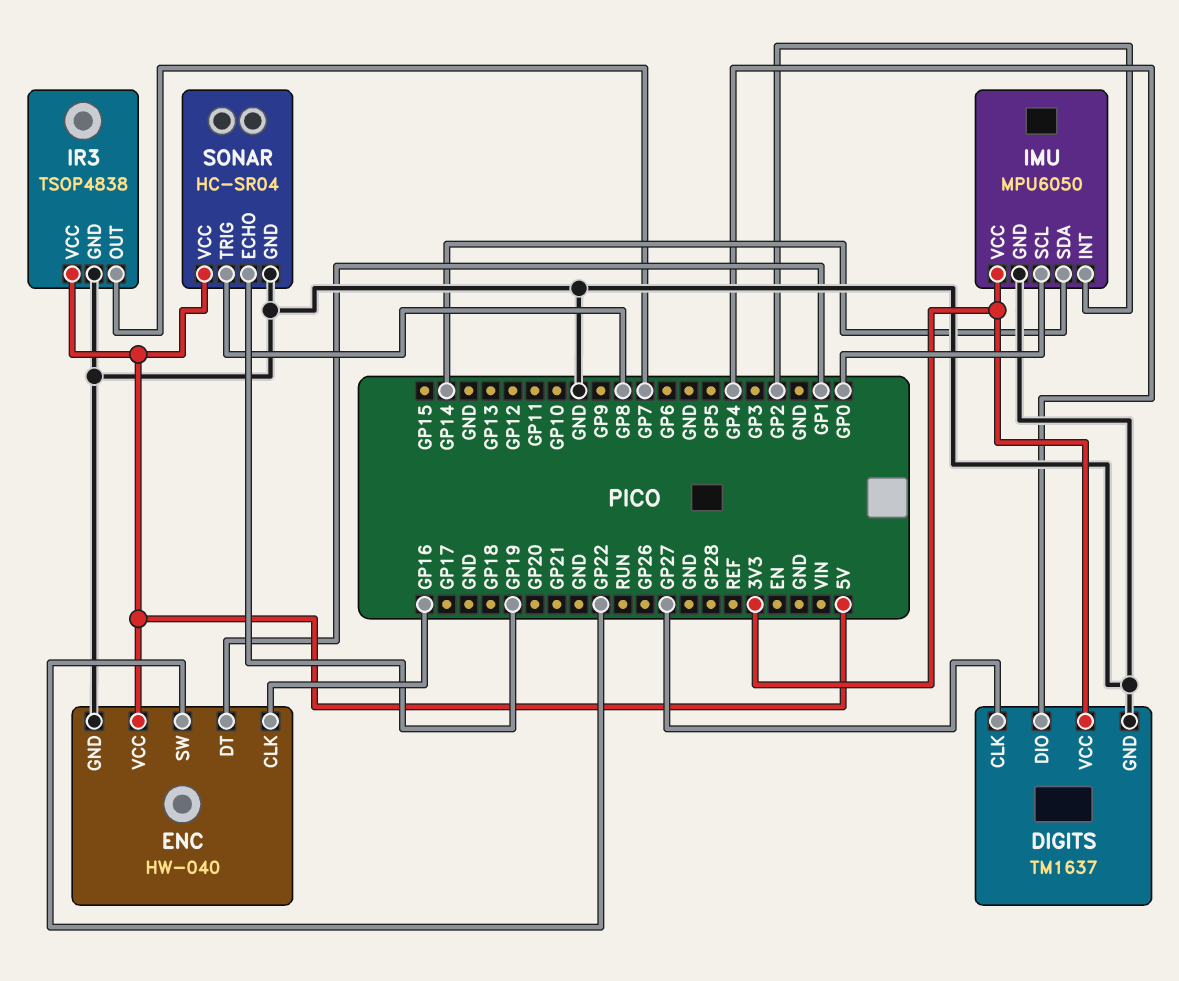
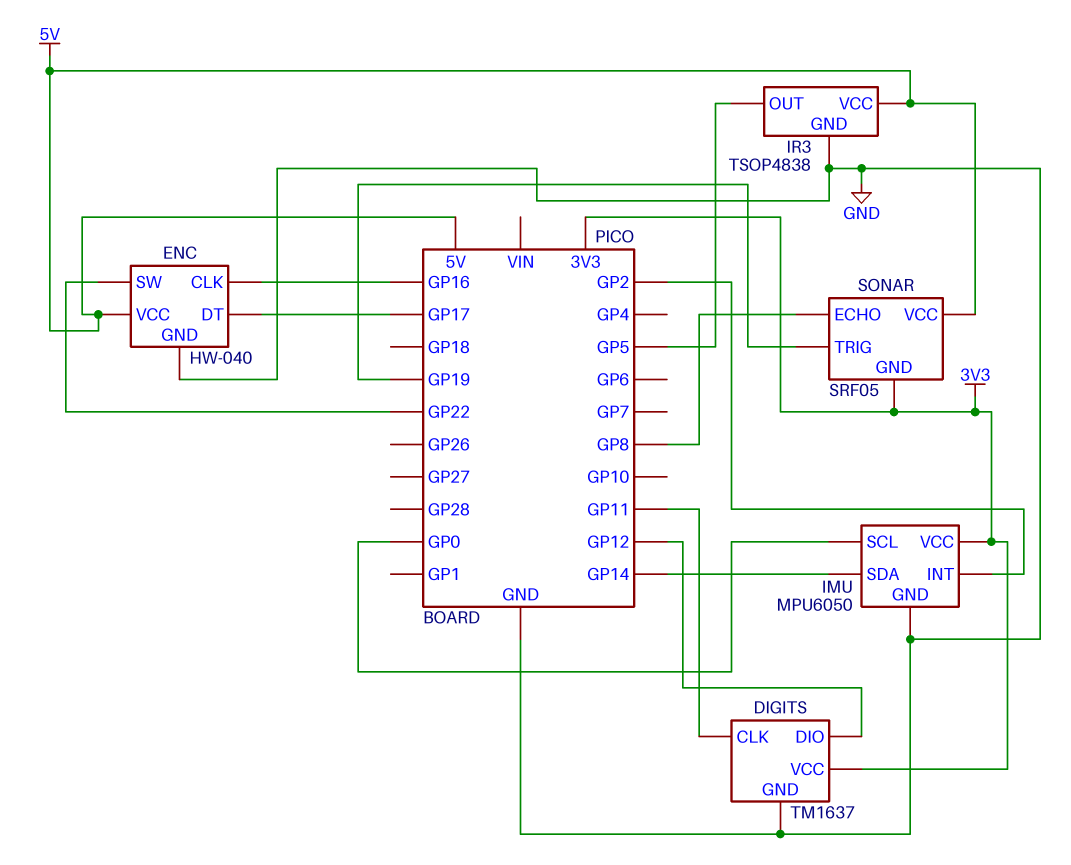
DIGITS pin CLK: GP27 -> GP11
DIGITS pin DIO: GP4 -> GP12
ENC pin DT: GP1 -> GP17
IR3 pin OUT: GP7 -> GP5
SONAR: HC-SR04 -> SRF05
SONAR pin ECHO: GP19 -> GP8
SONAR pin GND: GND -> 3V3
SONAR pin TRIG: GP8 -> GP19

